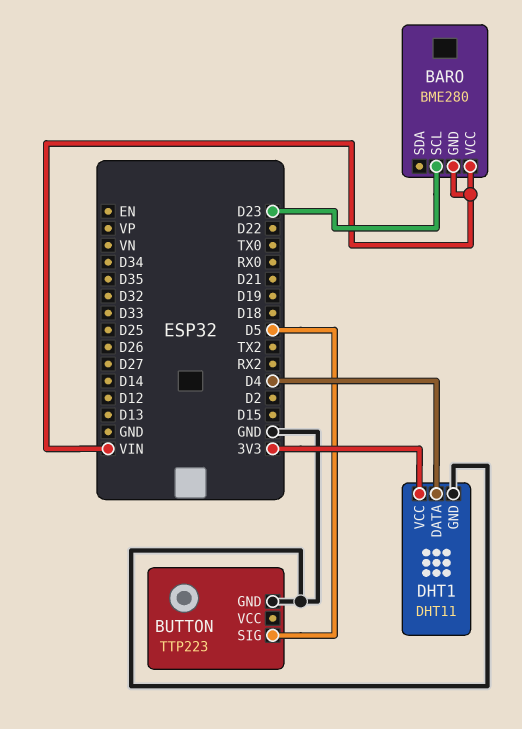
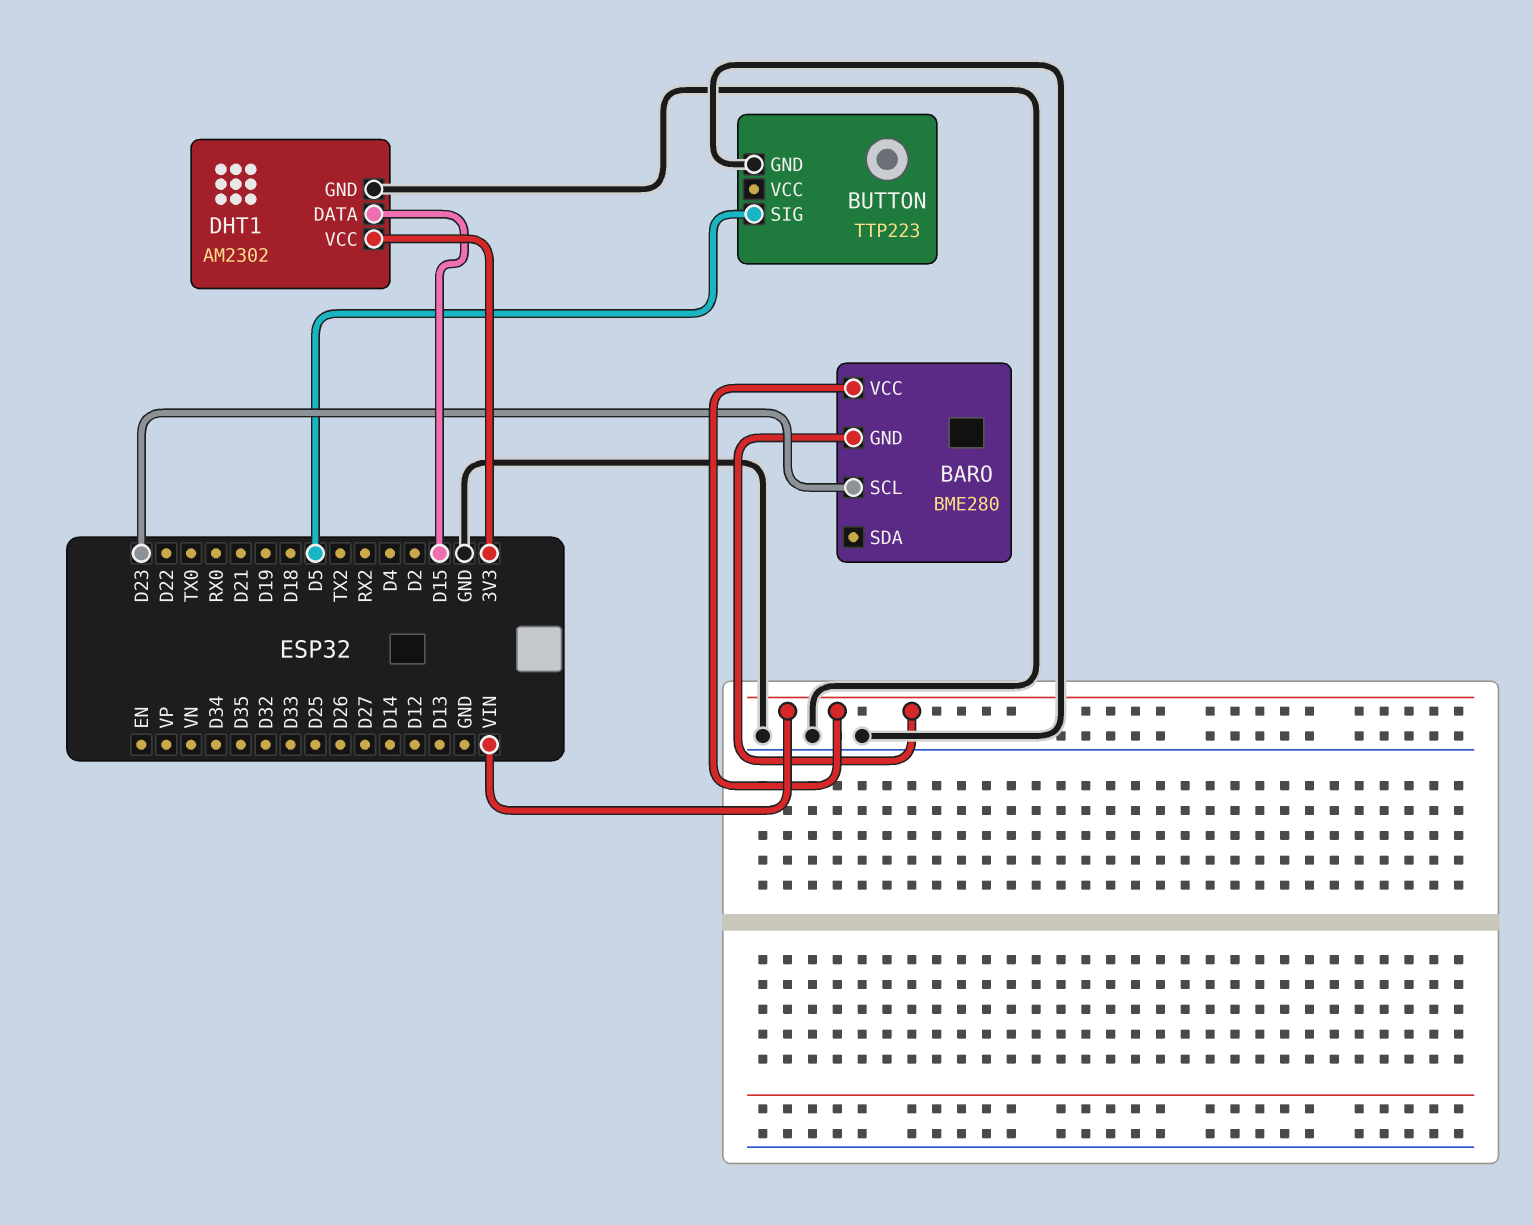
DHT1: DHT11 -> AM2302
DHT1 pin DATA: D4 -> D15

